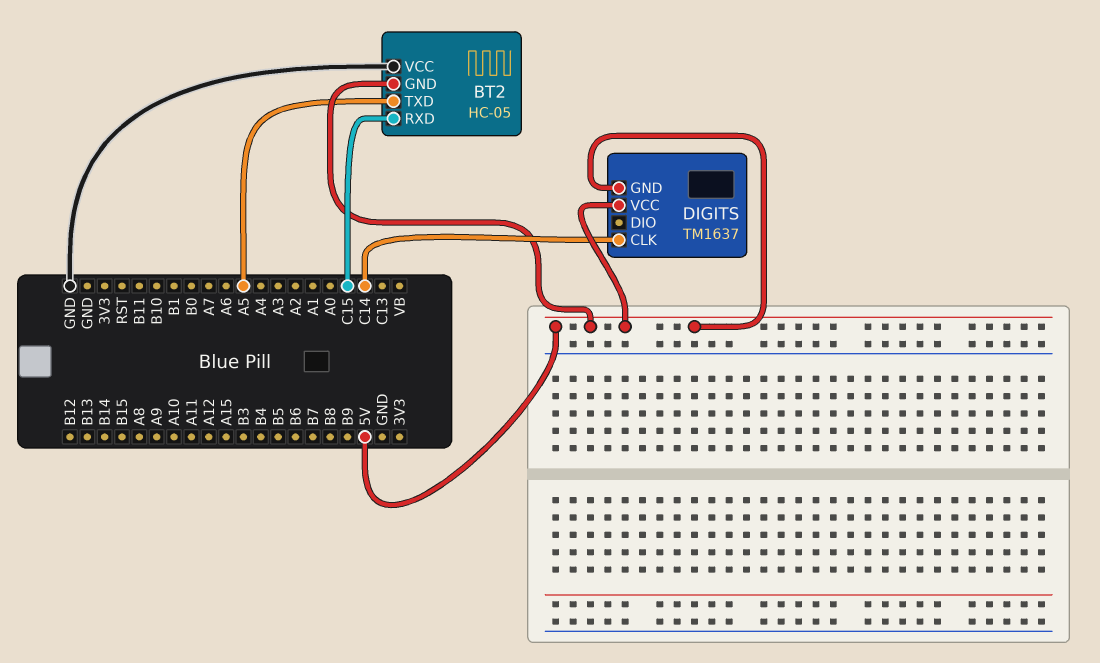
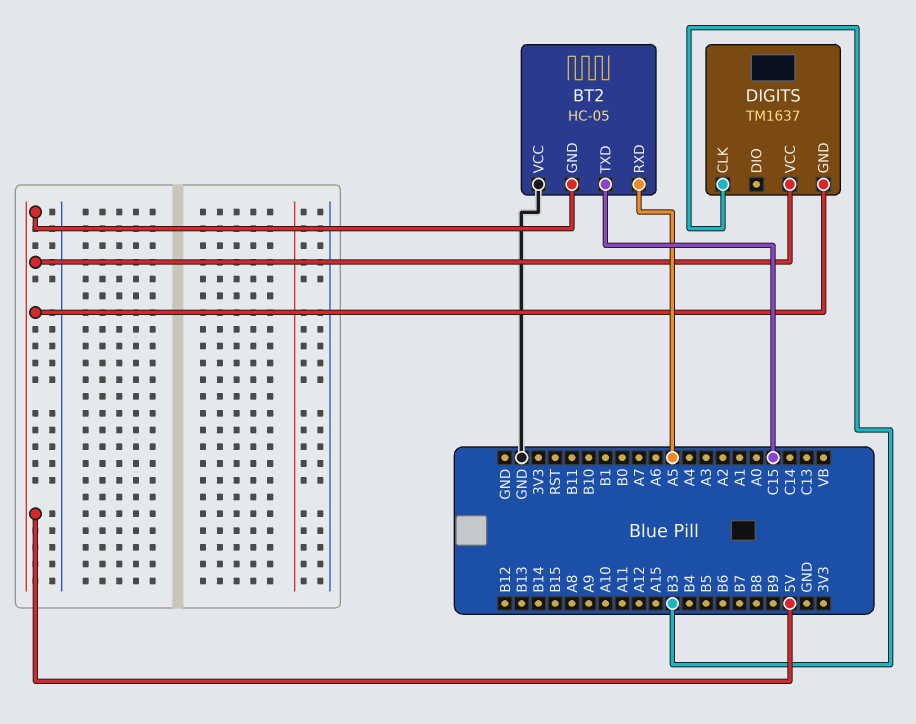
BT2 pin RXD: C15 -> A5
BT2 pin TXD: A5 -> C15
DIGITS pin CLK: C14 -> B3

